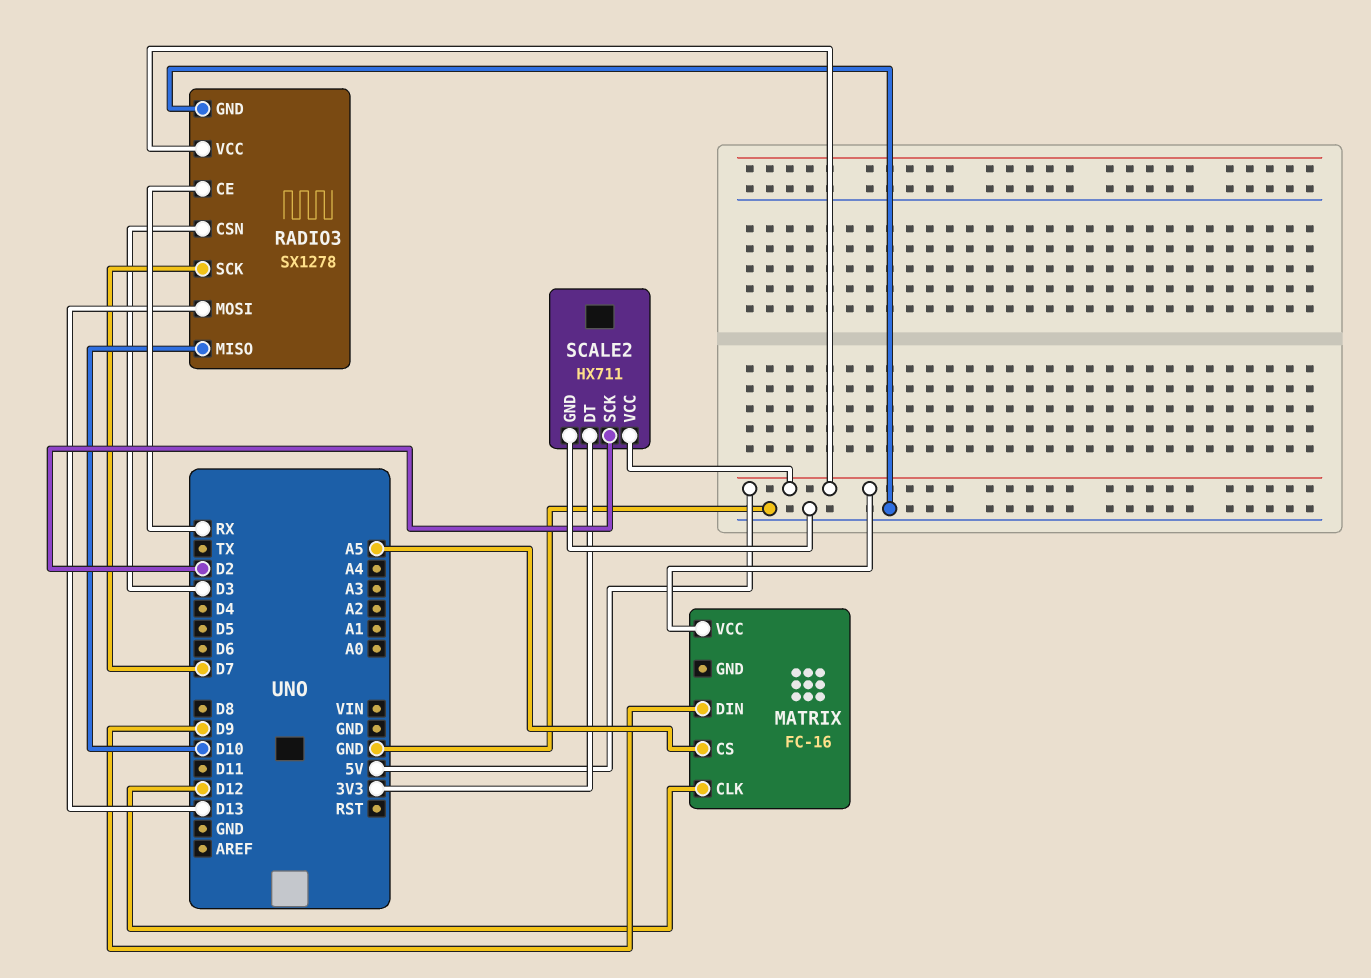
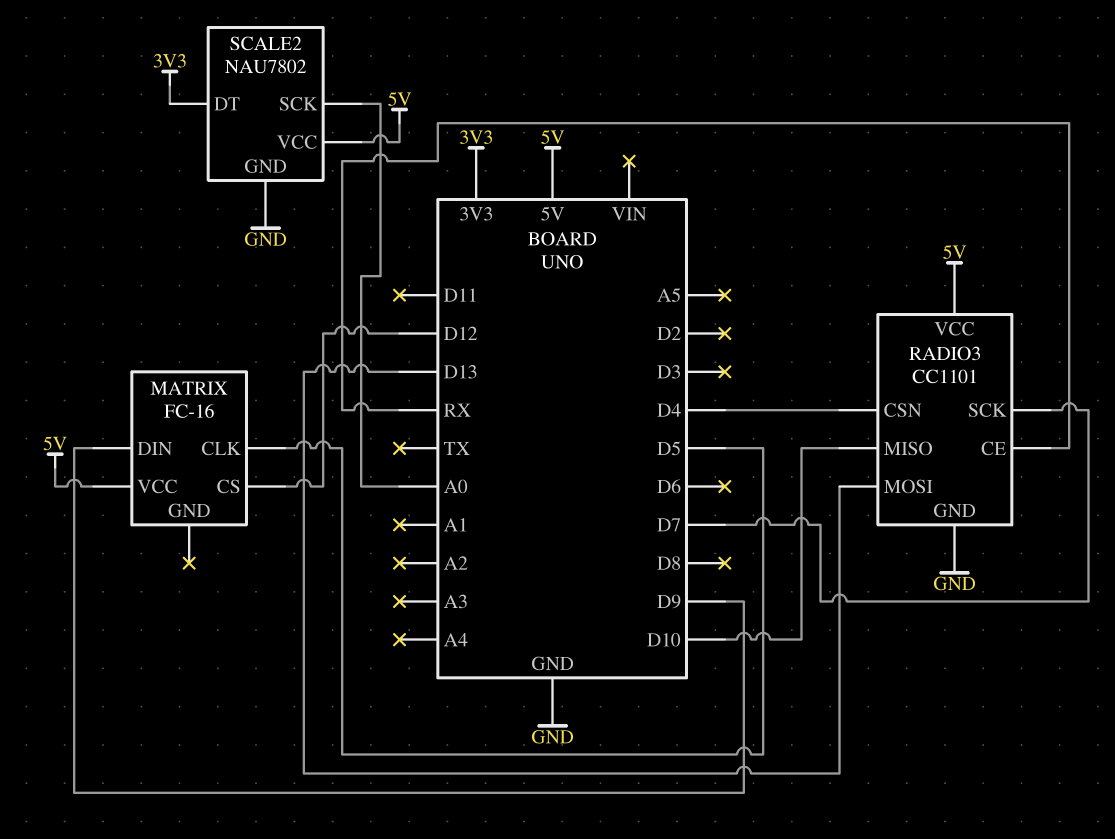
MATRIX pin CLK: D12 -> D5
MATRIX pin CS: A5 -> D12
RADIO3: SX1278 -> CC1101
RADIO3 pin CSN: D3 -> D4
SCALE2: HX711 -> NAU7802
SCALE2 pin SCK: D2 -> A0

